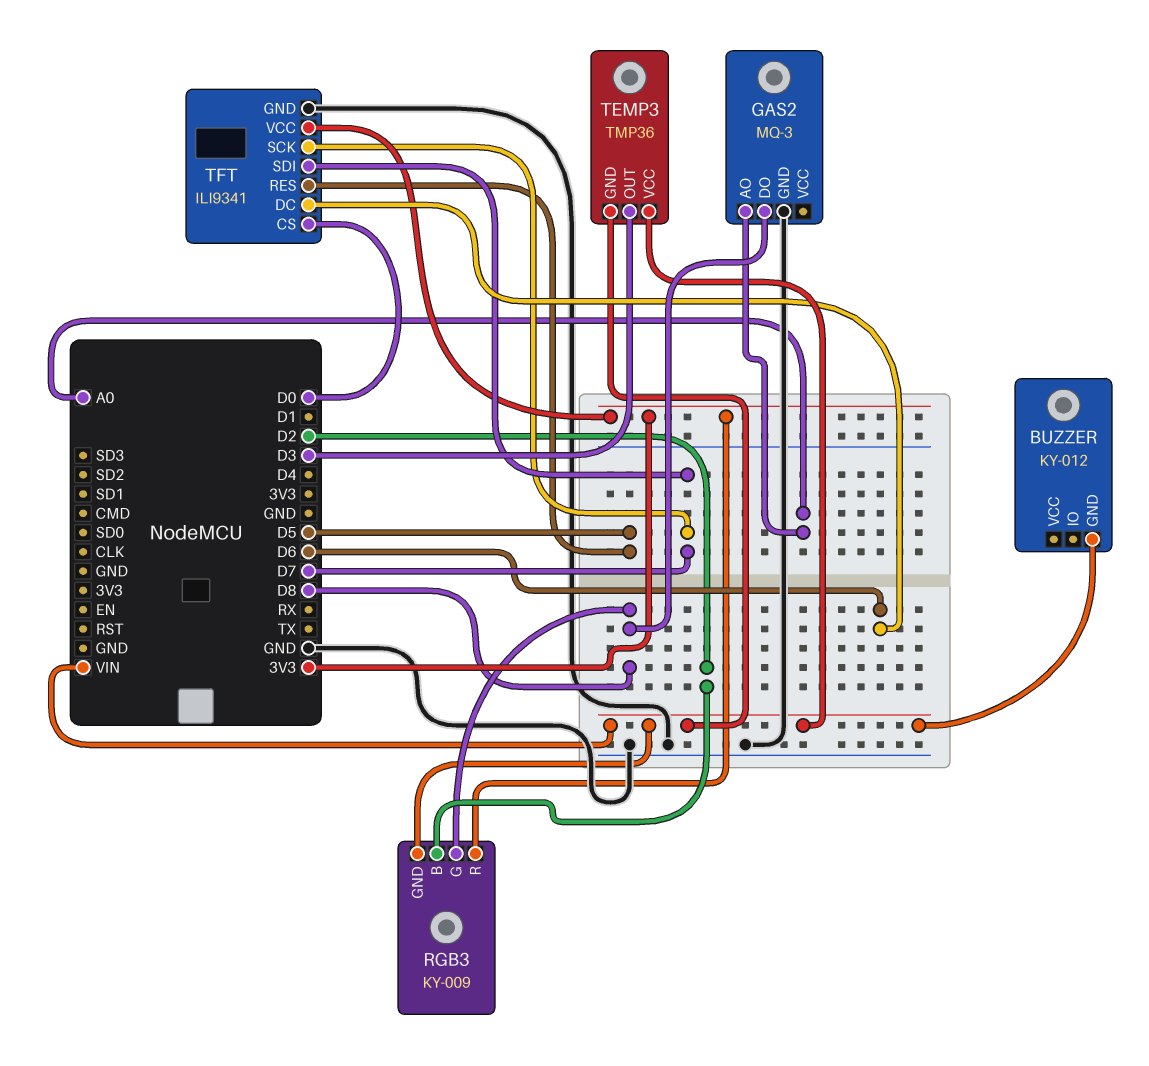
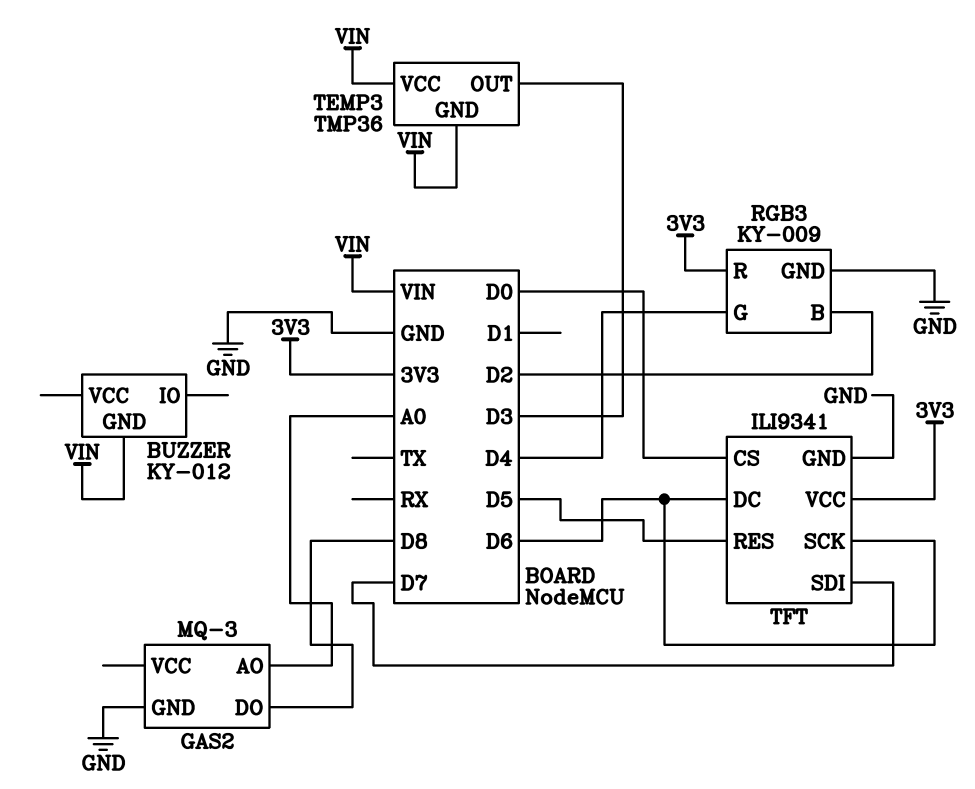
RGB3 pin G: D8 -> D4
RGB3 pin GND: VIN -> GND
TFT pin SCK: D7 -> D6

